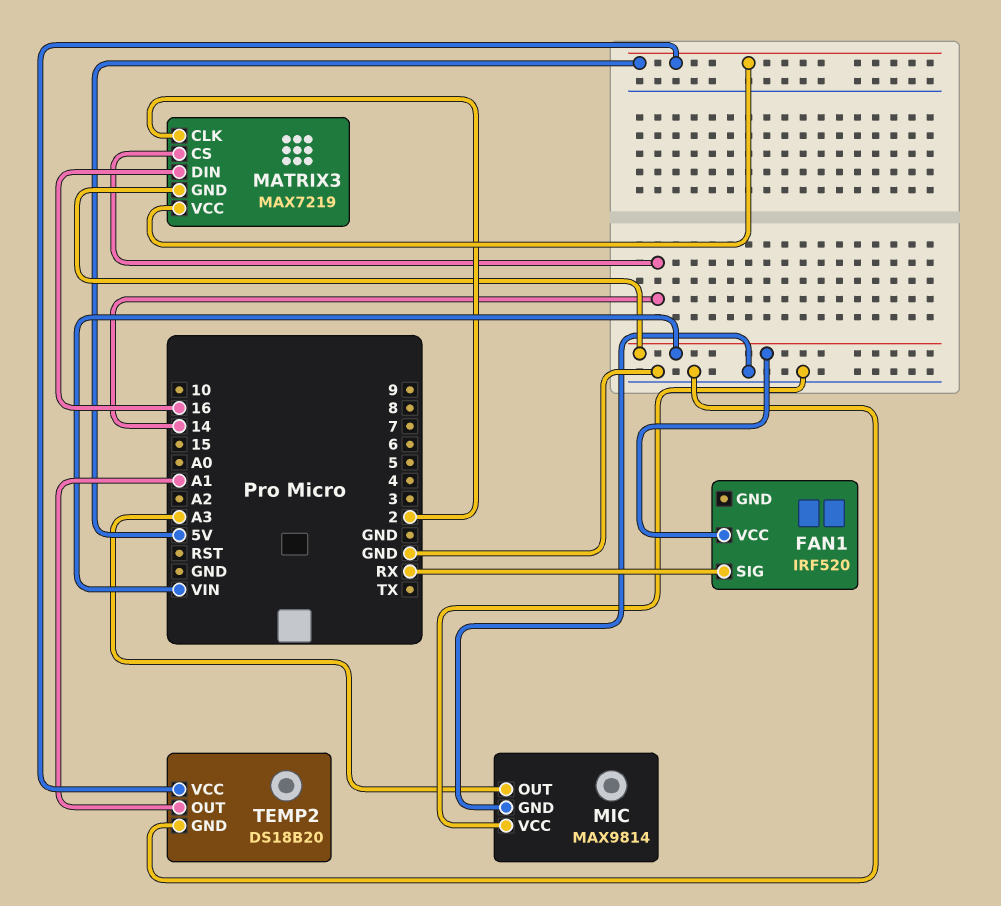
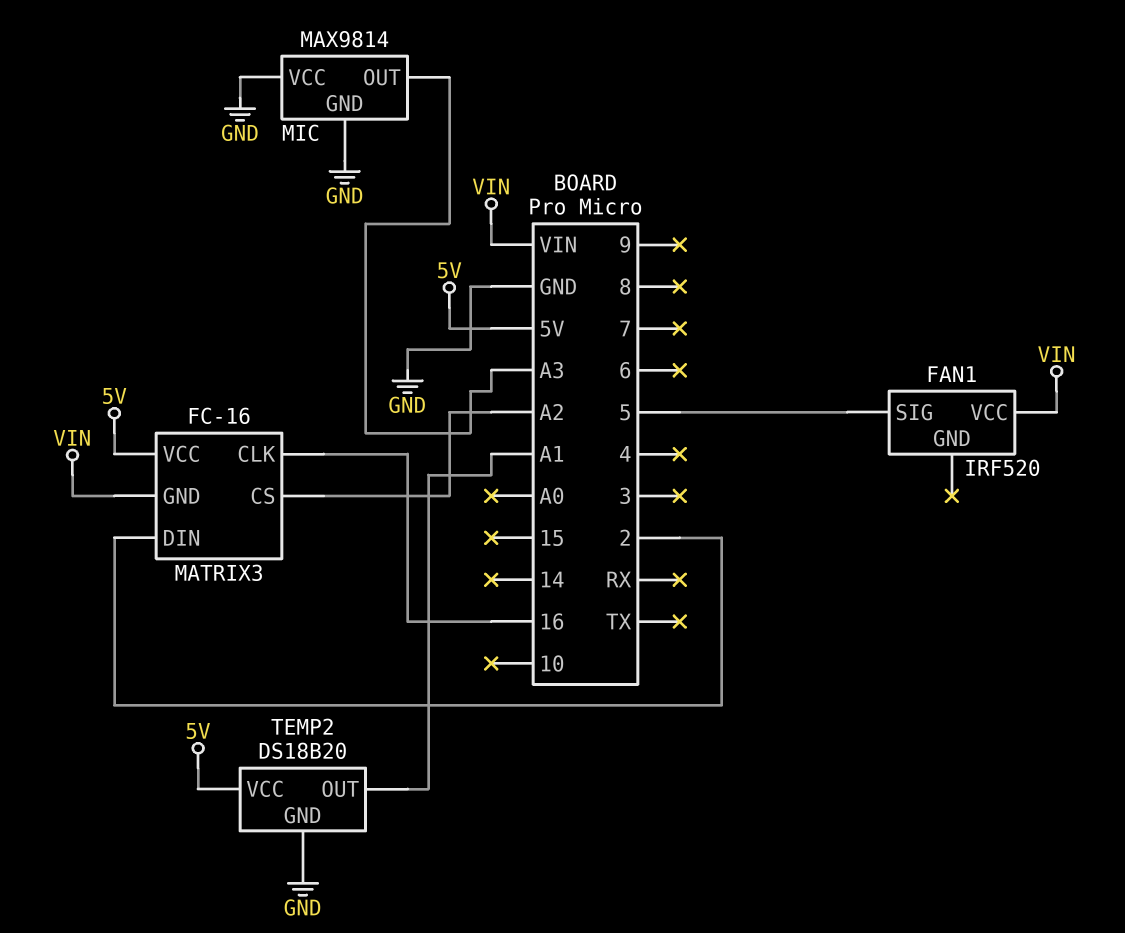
FAN1 pin SIG: RX -> 5
MATRIX3: MAX7219 -> FC-16
MATRIX3 pin CLK: 2 -> 16
MATRIX3 pin CS: 14 -> A2
MATRIX3 pin DIN: 16 -> 2

